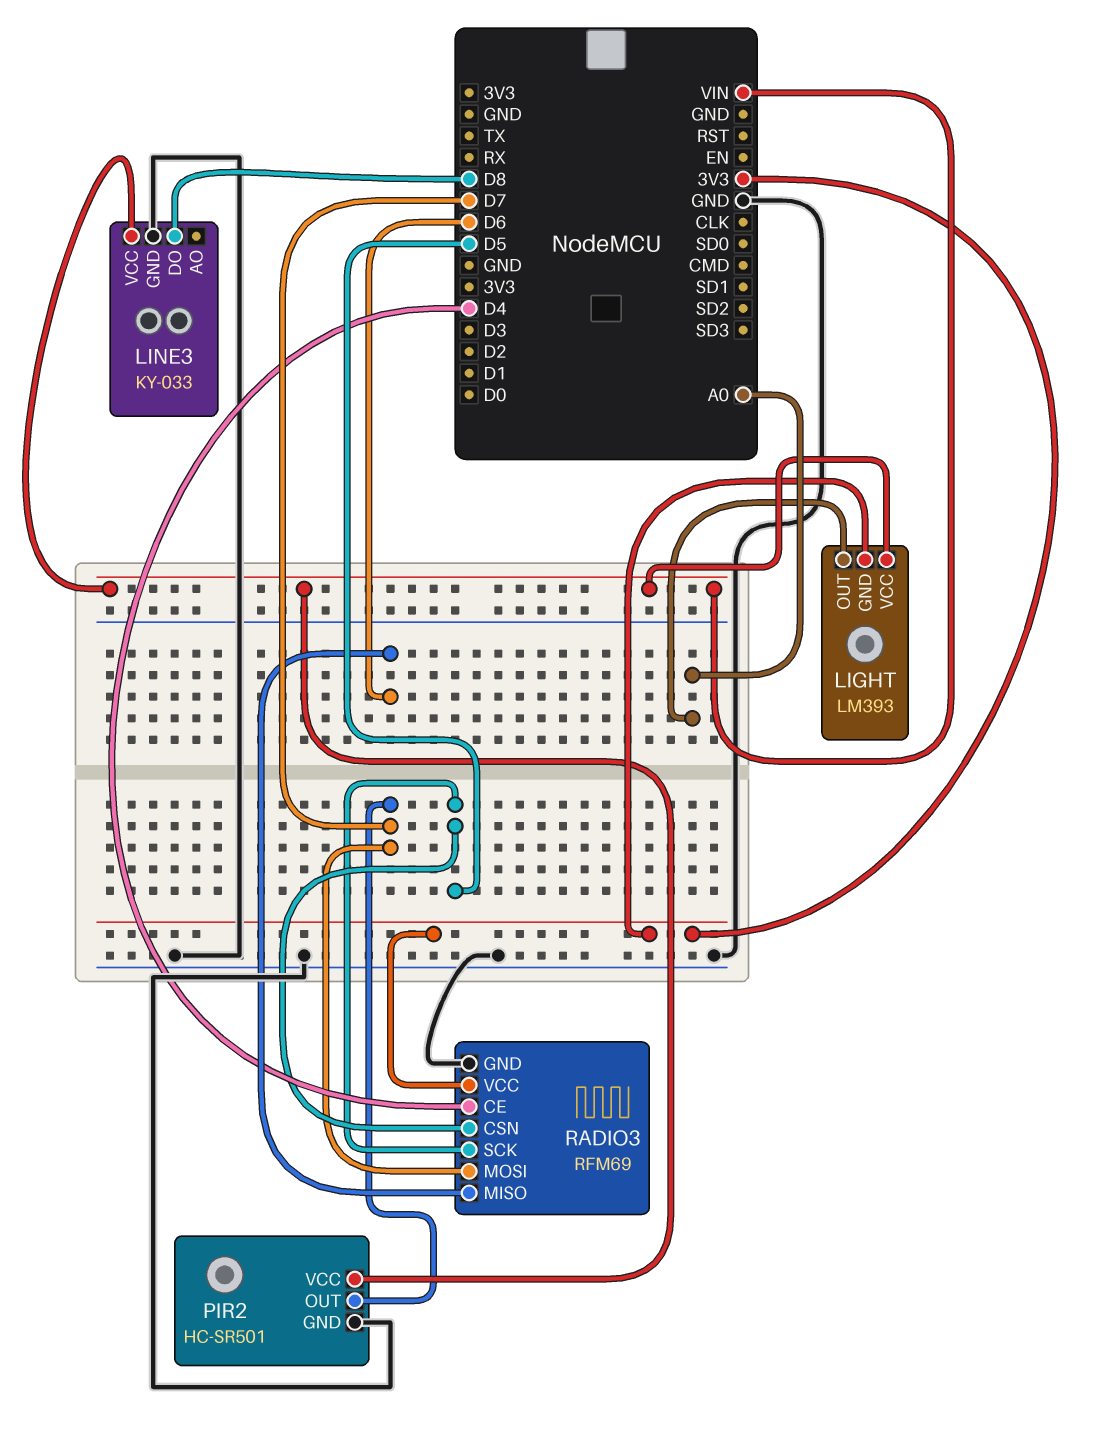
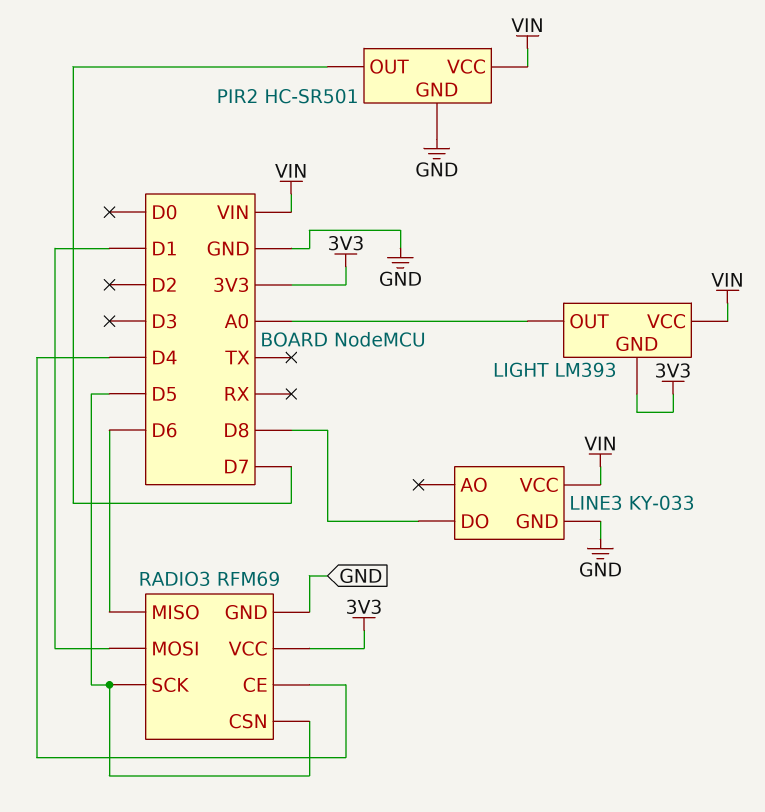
RADIO3 pin MOSI: D7 -> D1

